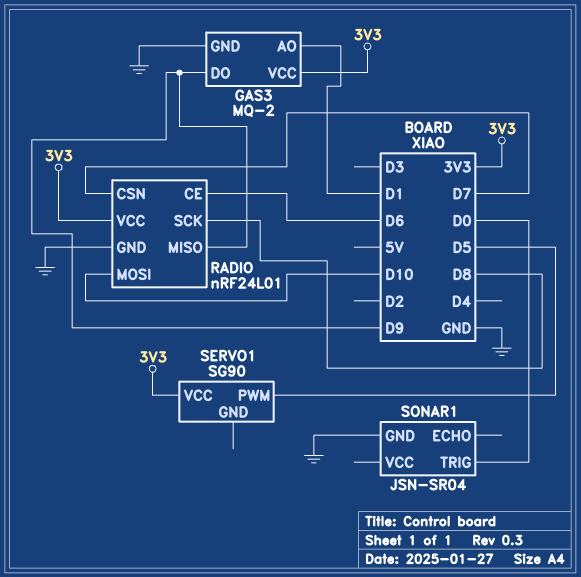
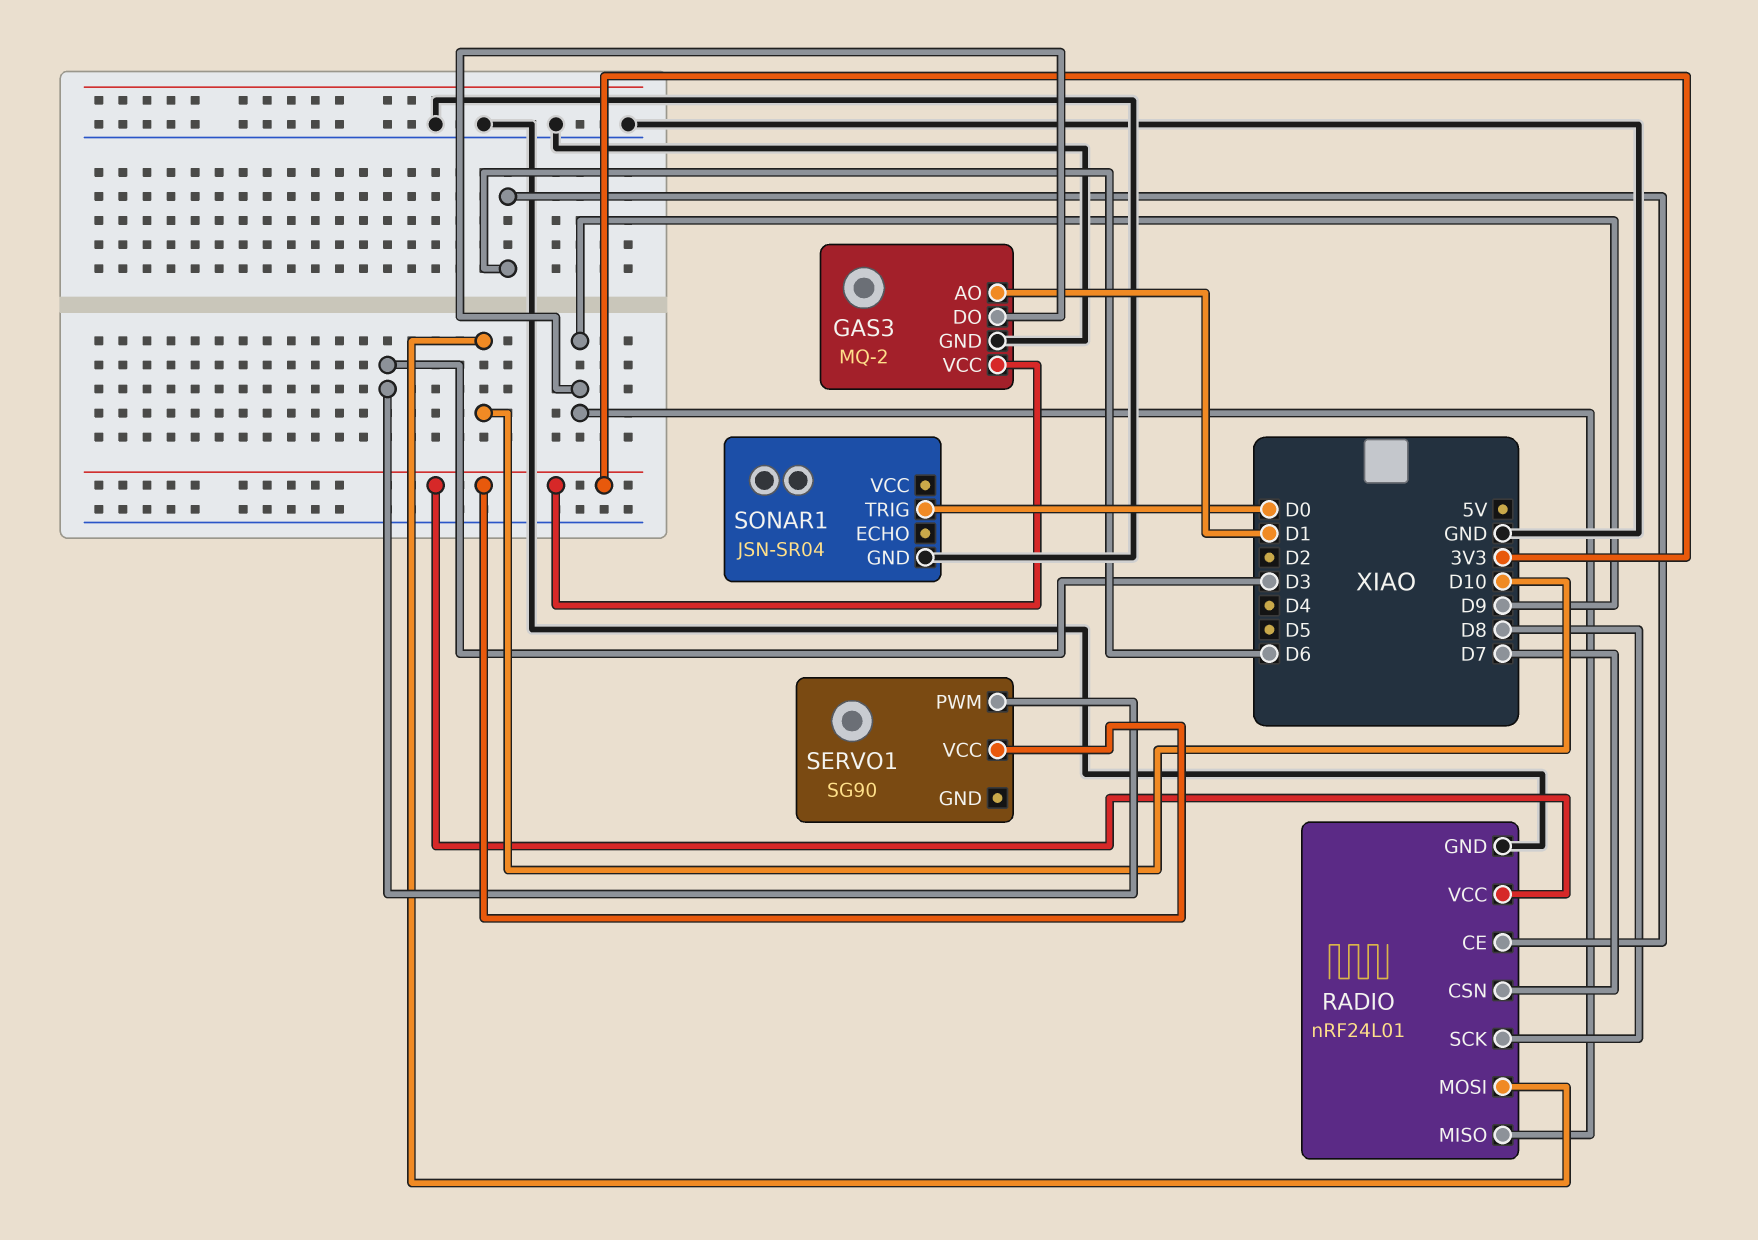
SERVO1 pin PWM: D5 -> D3

